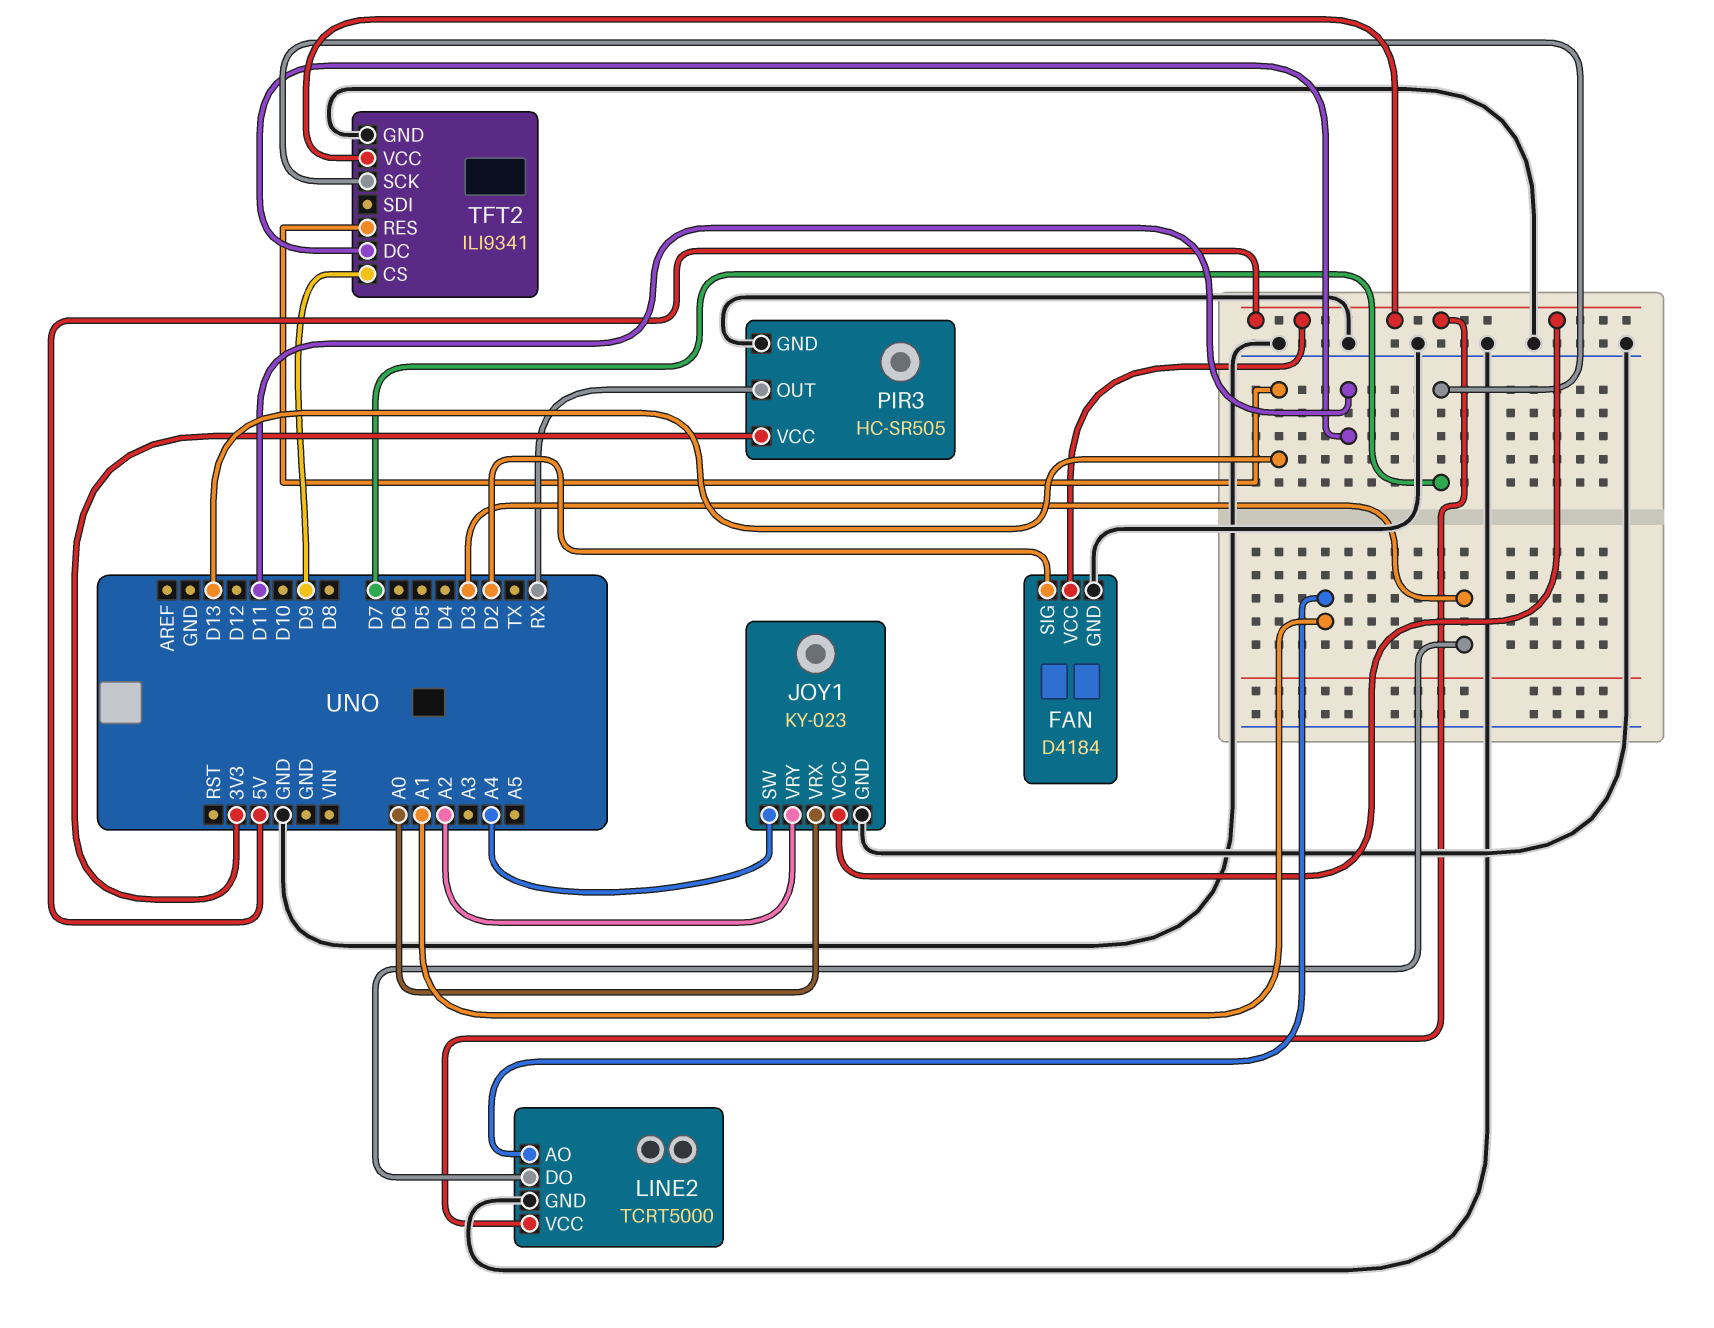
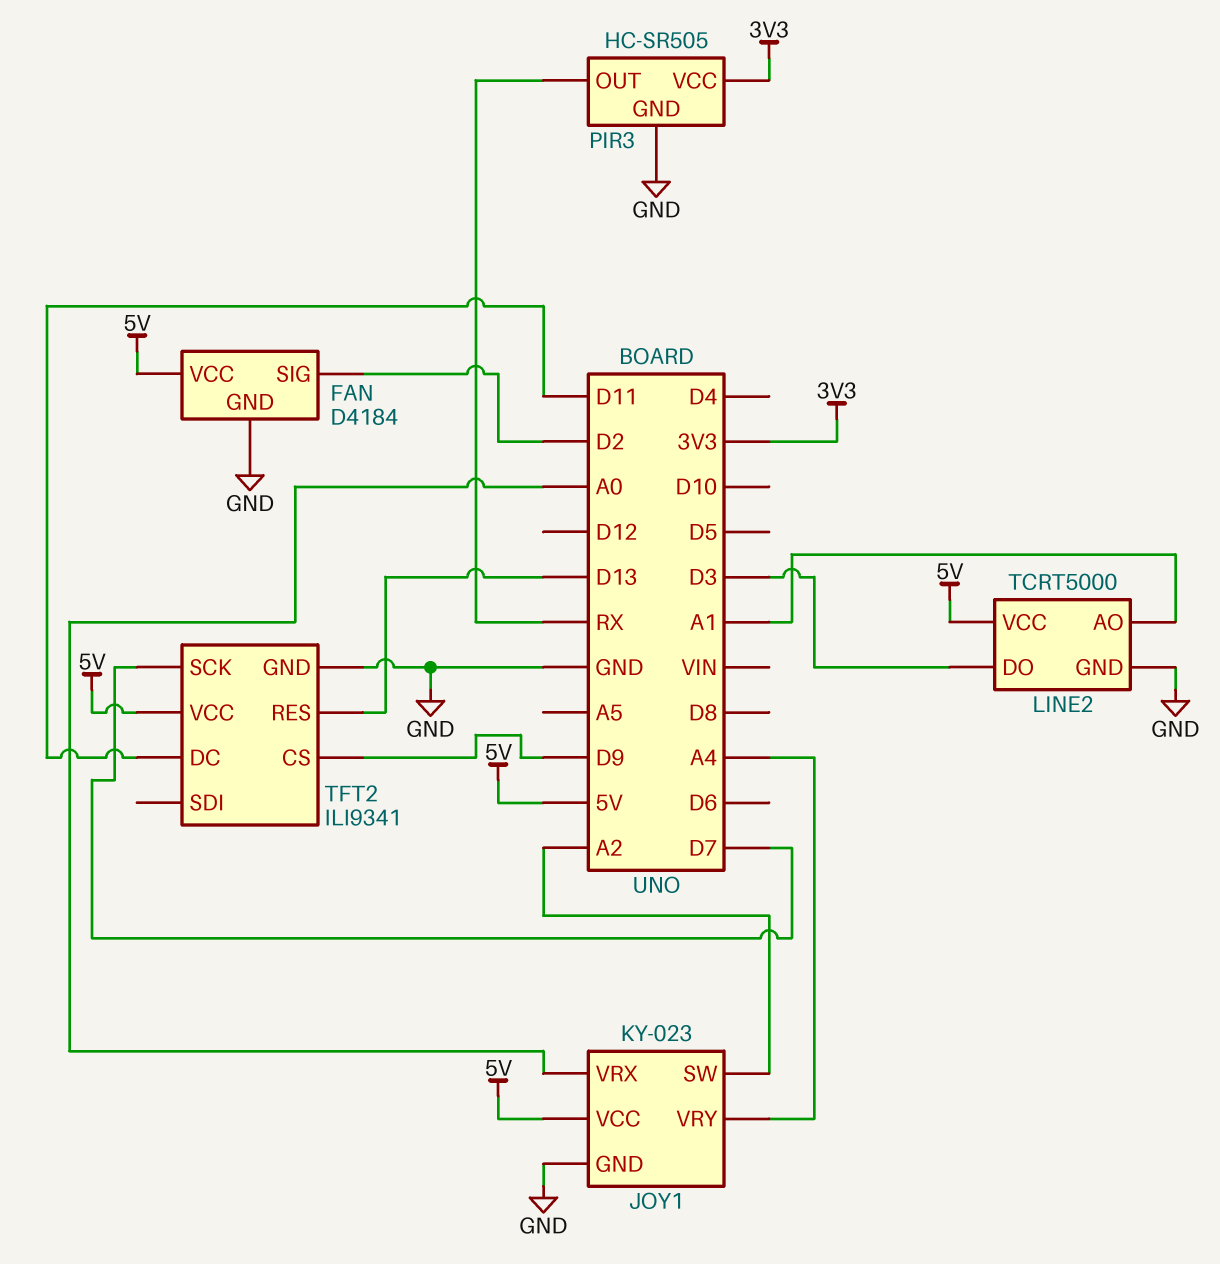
JOY1 pin SW: A4 -> A2
JOY1 pin VRY: A2 -> A4

